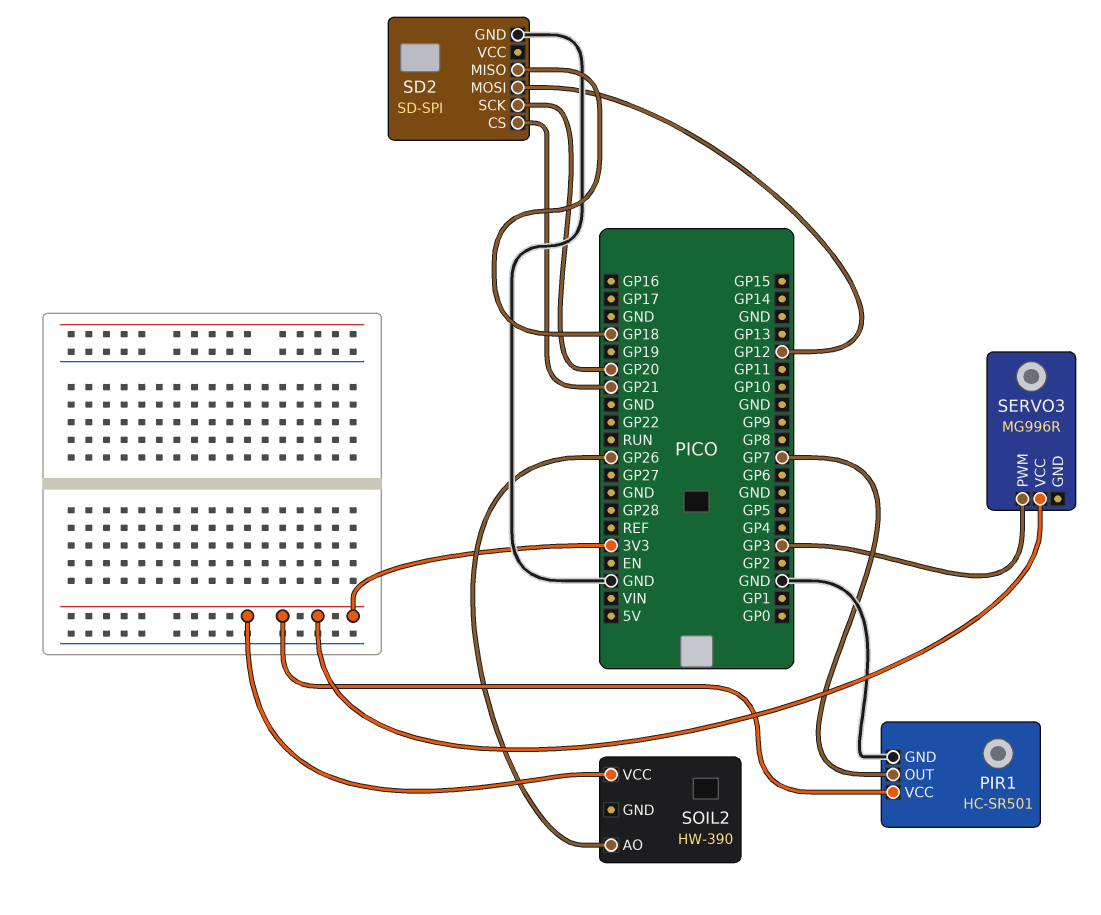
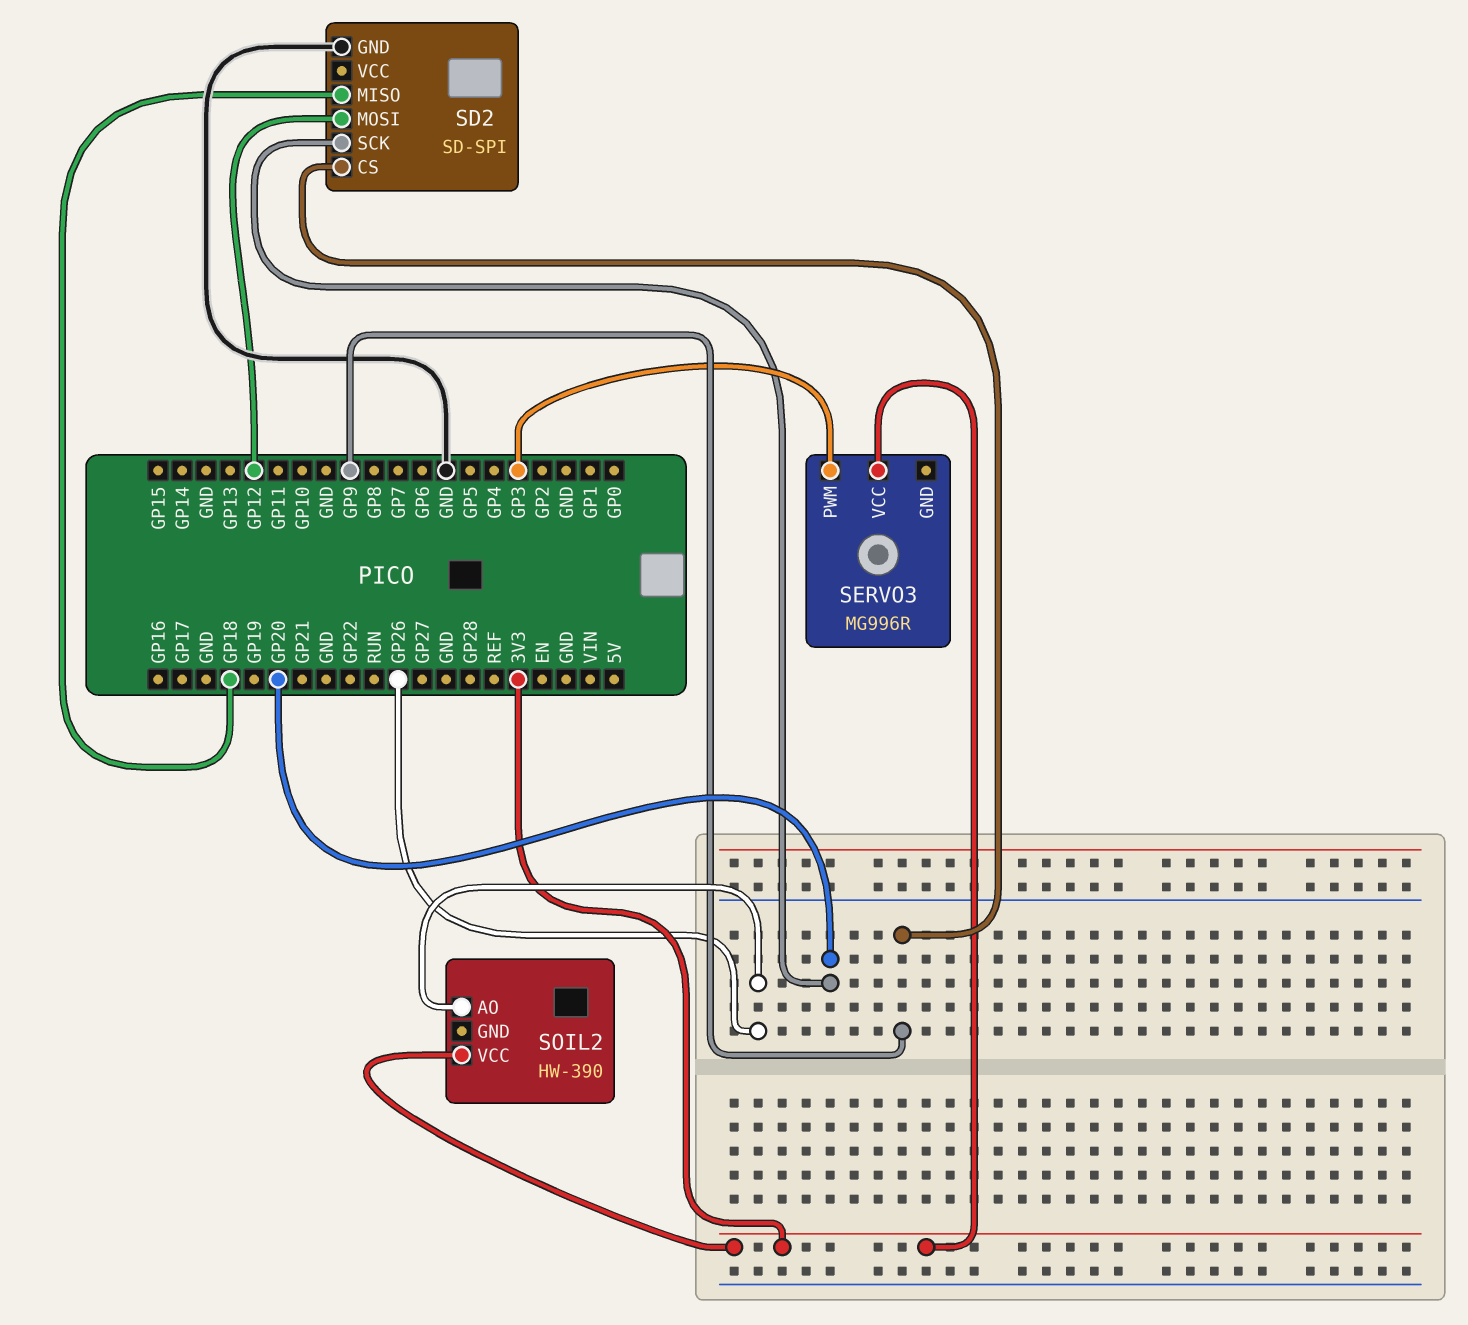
PIR1: HC-SR501 -> none
PIR1 pin GND: GND -> none
PIR1 pin OUT: GP7 -> none
PIR1 pin VCC: 3V3 -> none
SD2 pin CS: GP21 -> GP9

